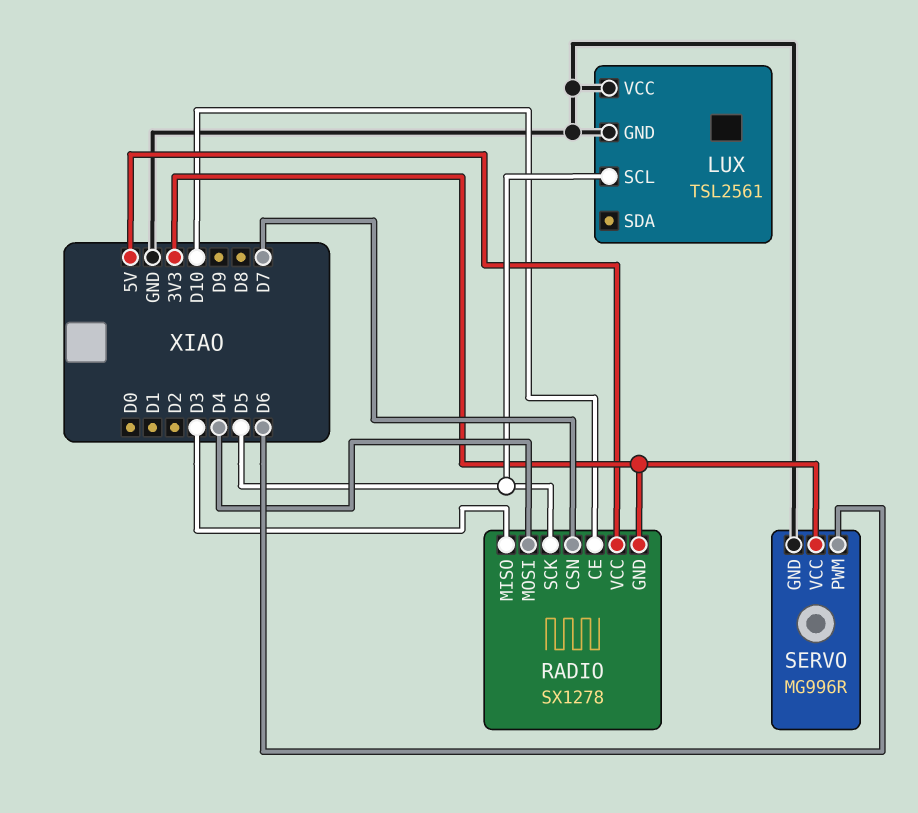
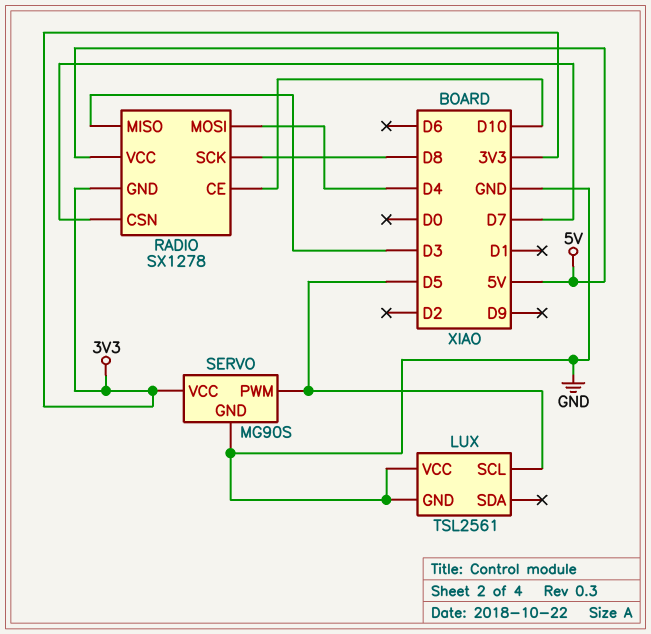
RADIO pin SCK: D5 -> D8
SERVO: MG996R -> MG90S
SERVO pin PWM: D6 -> D5

